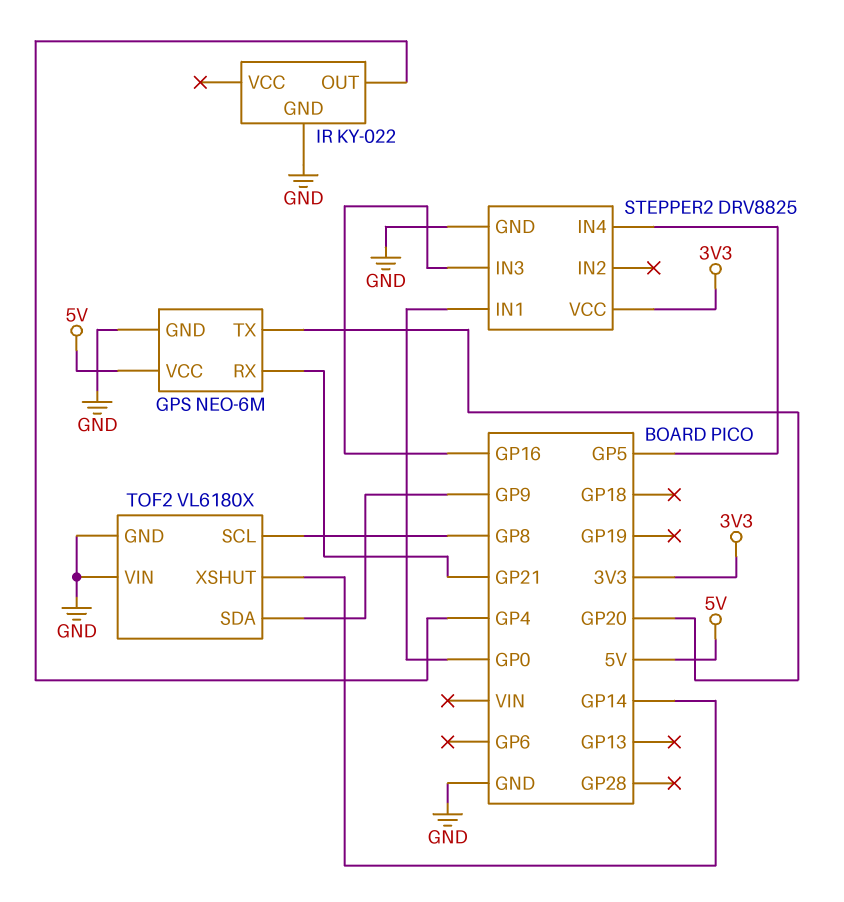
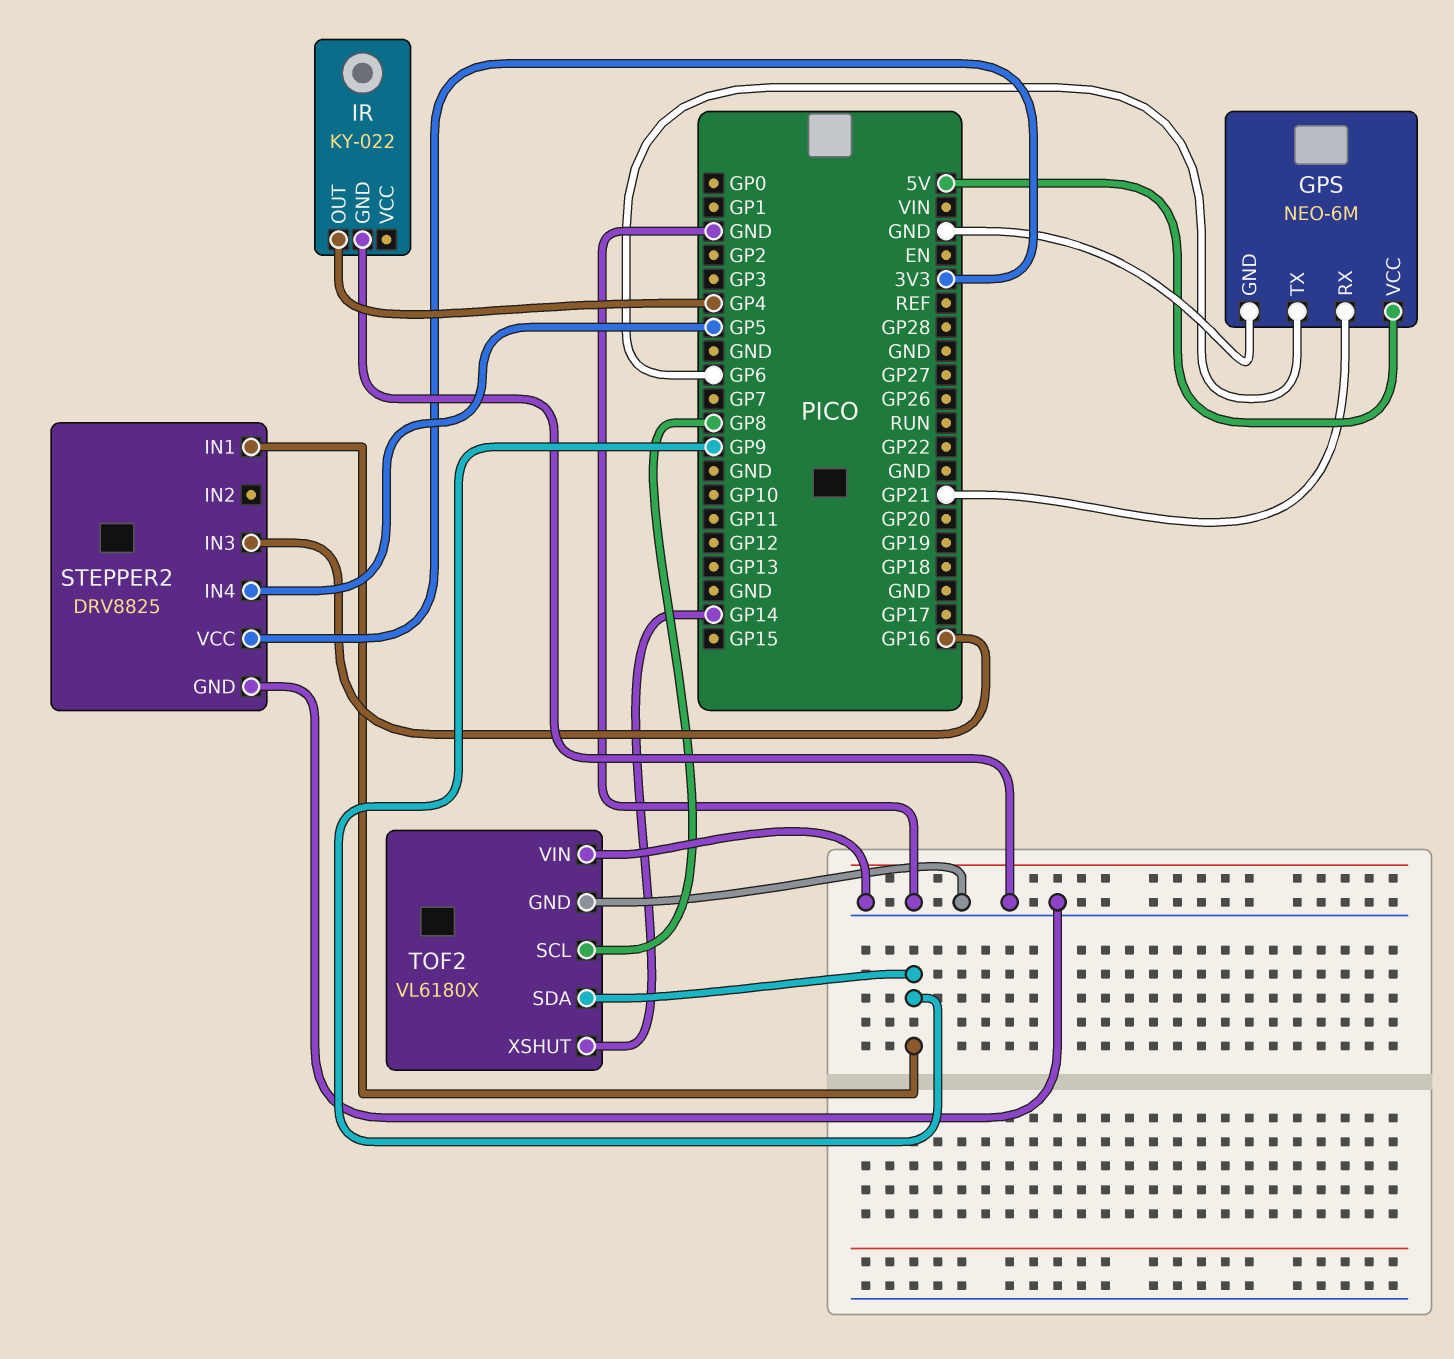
GPS pin TX: GP20 -> GP6
STEPPER2 pin IN1: GP0 -> GP9

